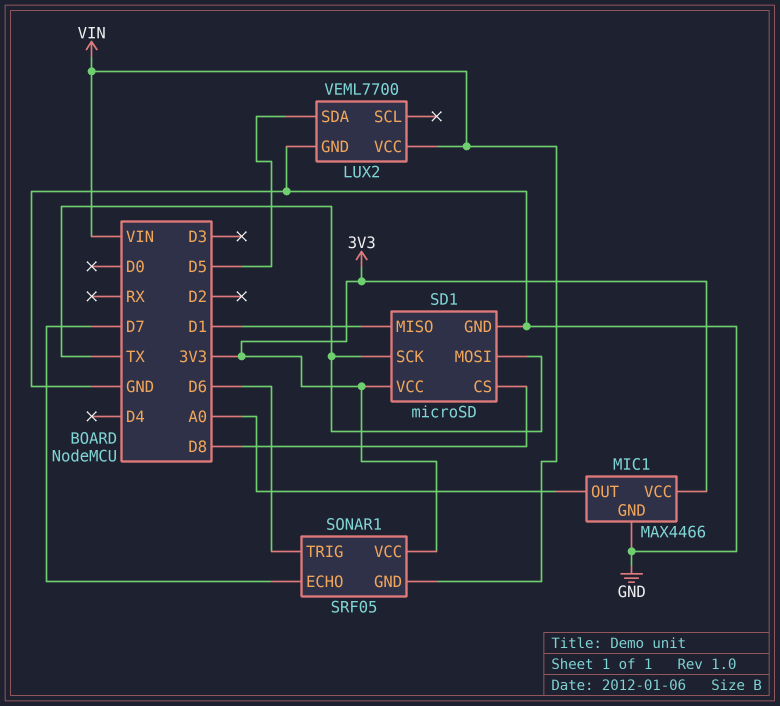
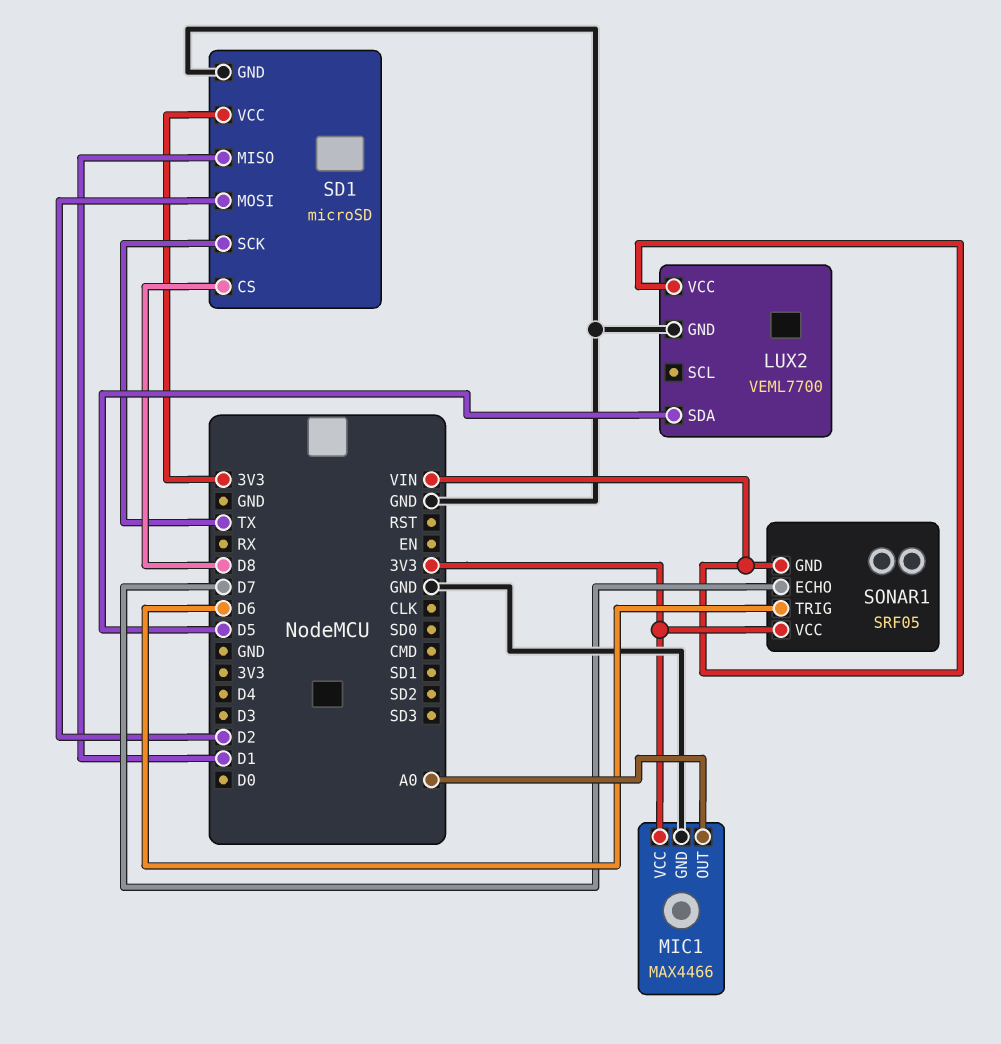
SD1 pin MOSI: TX -> D2

